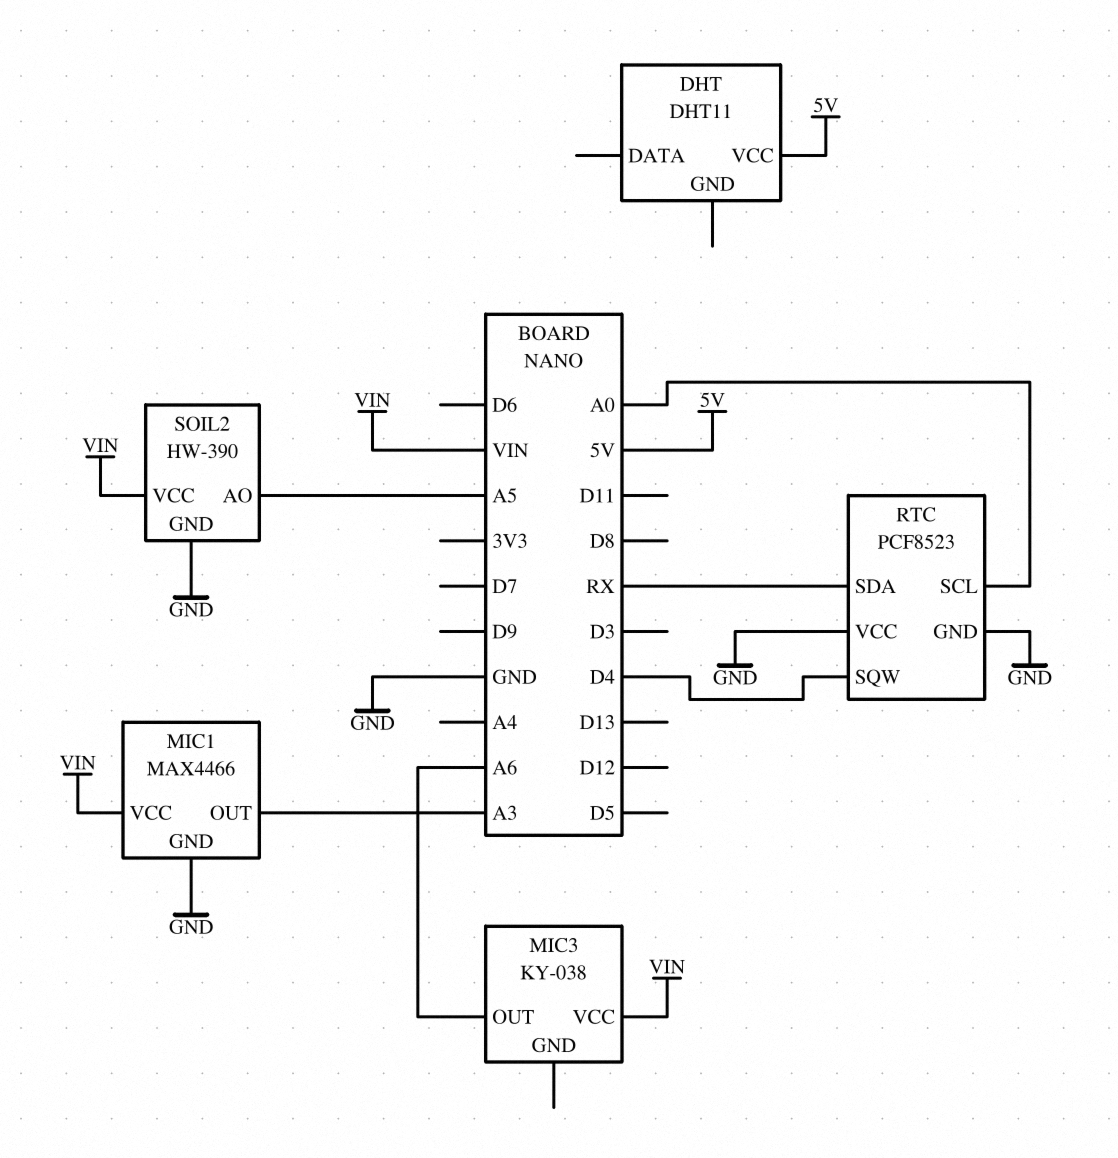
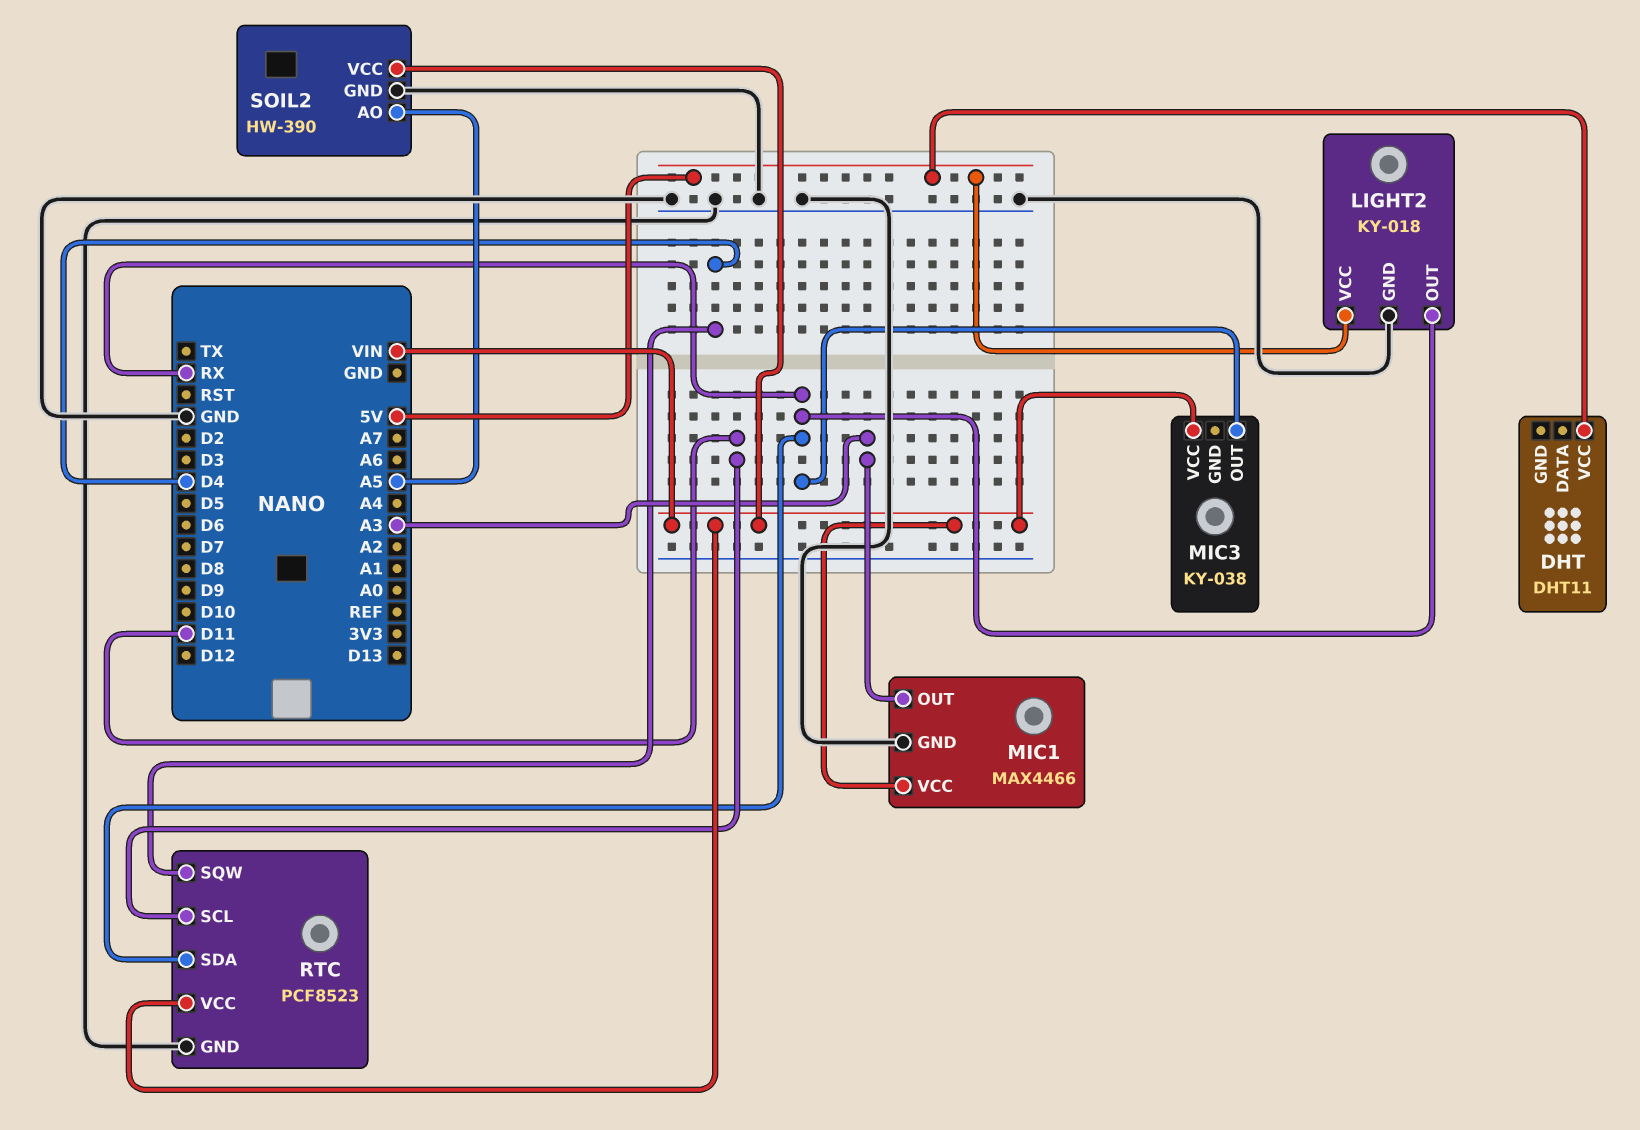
LIGHT2: none -> KY-018
LIGHT2 pin GND: none -> GND
LIGHT2 pin OUT: none -> RX
LIGHT2 pin VCC: none -> 5V
MIC3 pin OUT: A6 -> RX
RTC pin SCL: A0 -> D11
RTC pin VCC: GND -> VIN

